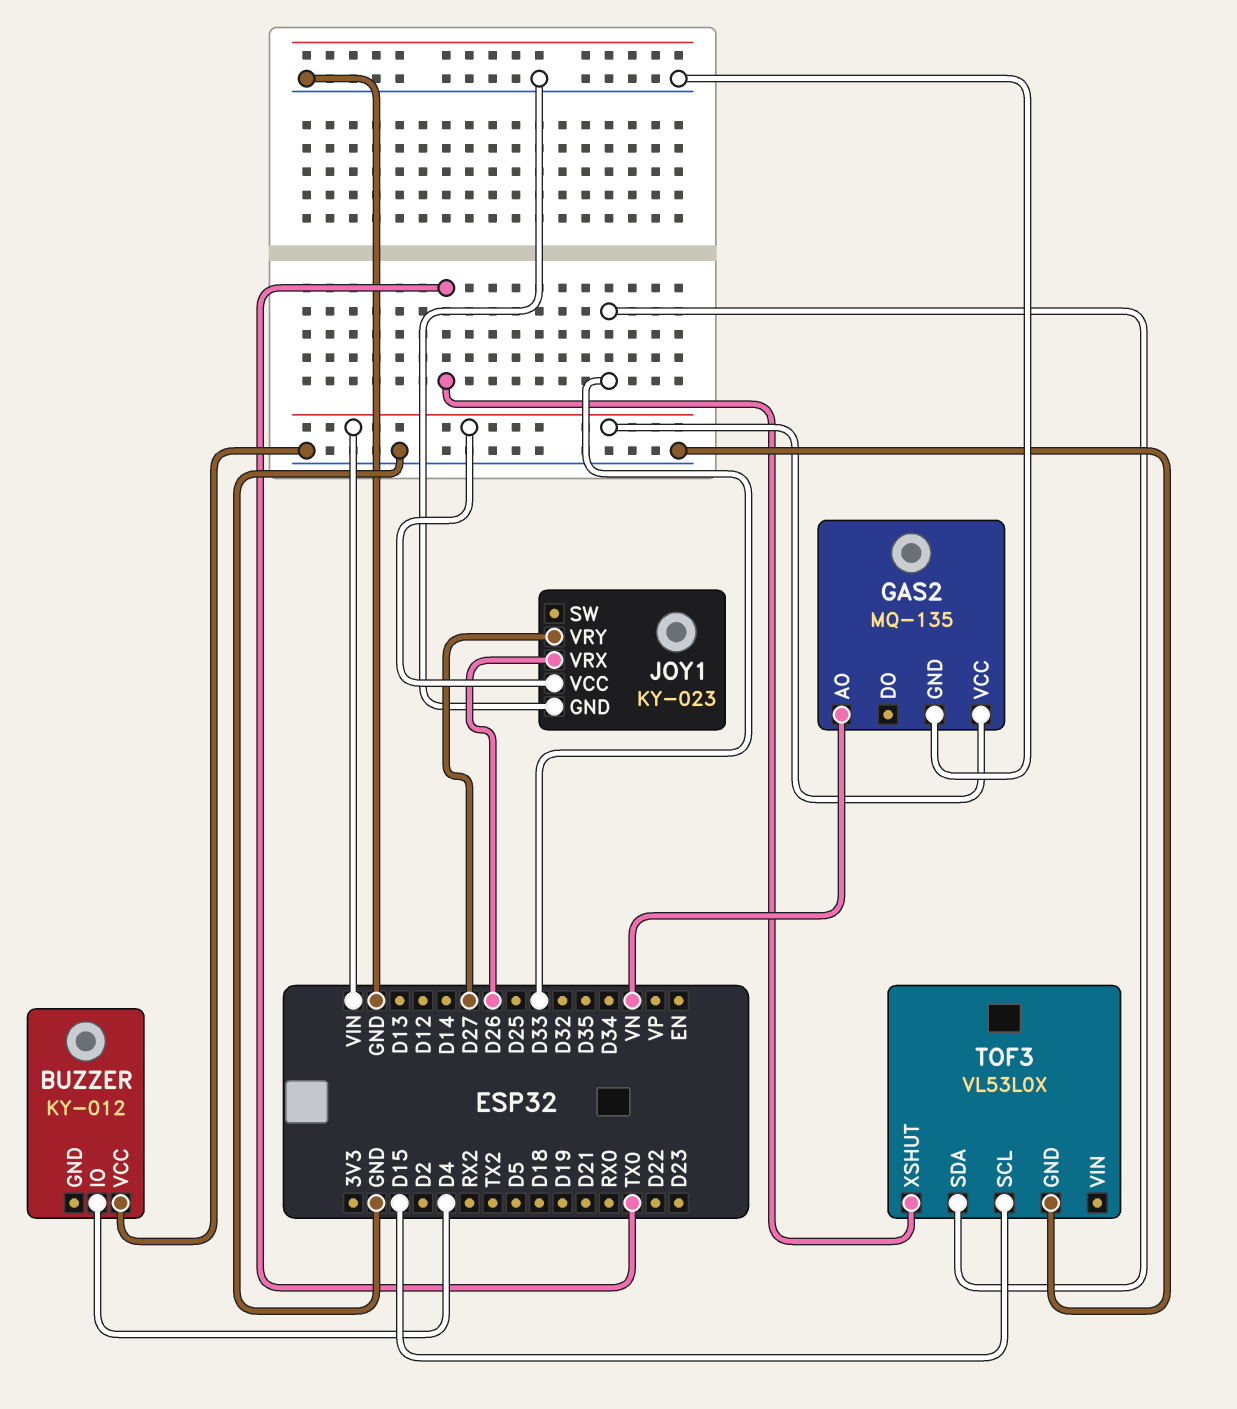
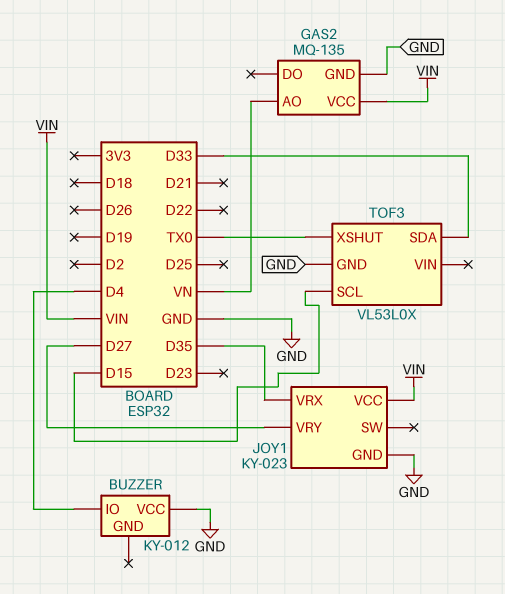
JOY1 pin VRX: D26 -> D35

